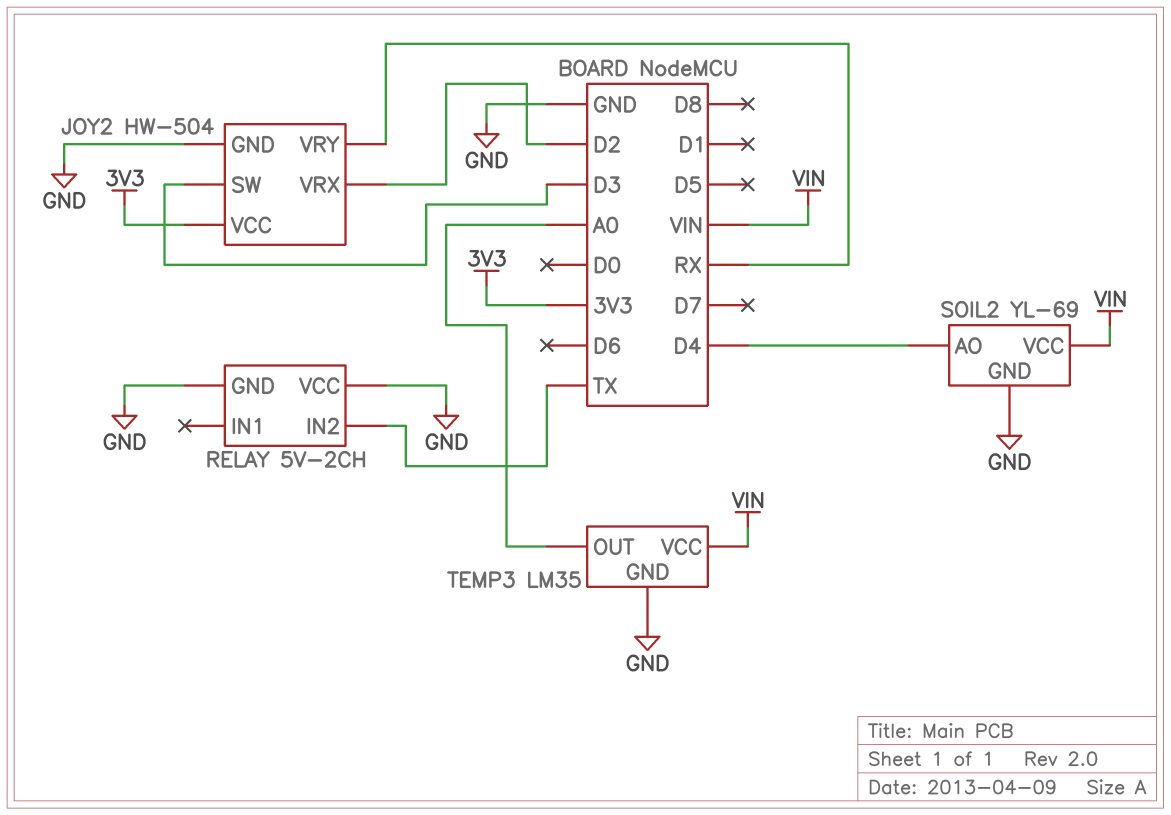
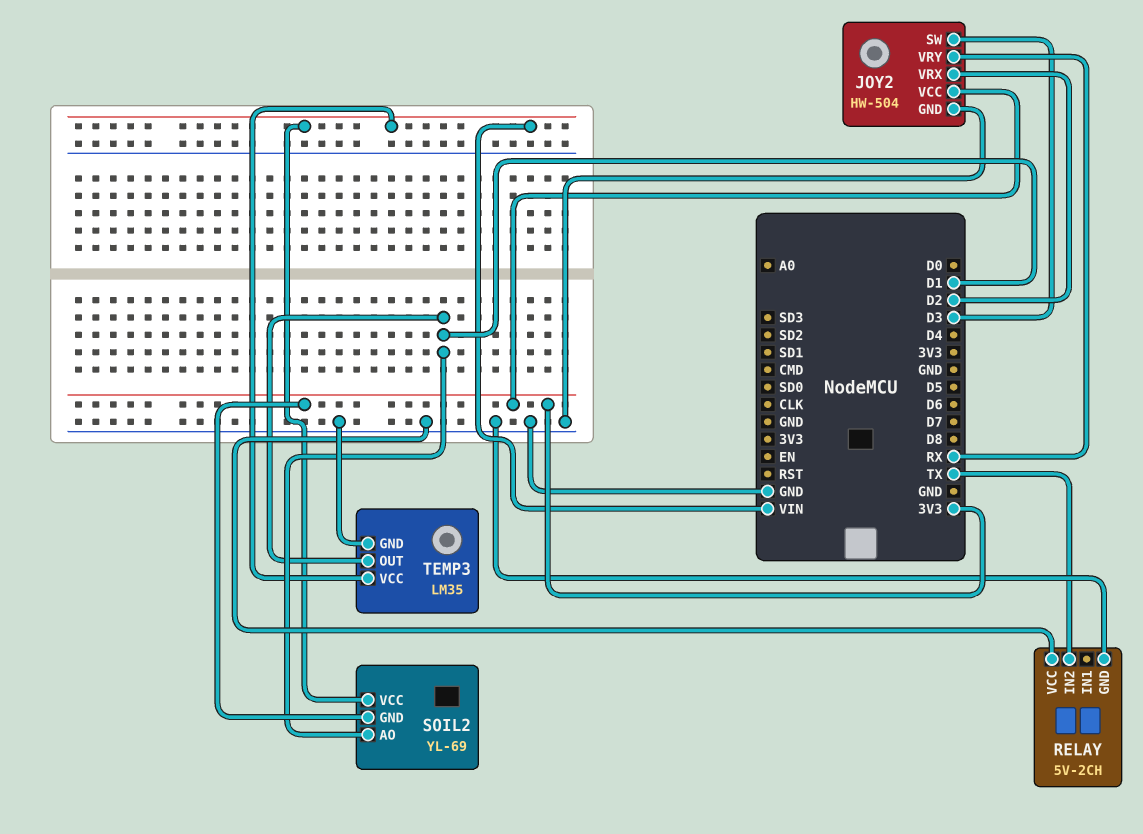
SOIL2 pin AO: D4 -> D1
SOIL2 pin GND: GND -> 3V3
TEMP3 pin OUT: A0 -> D1

